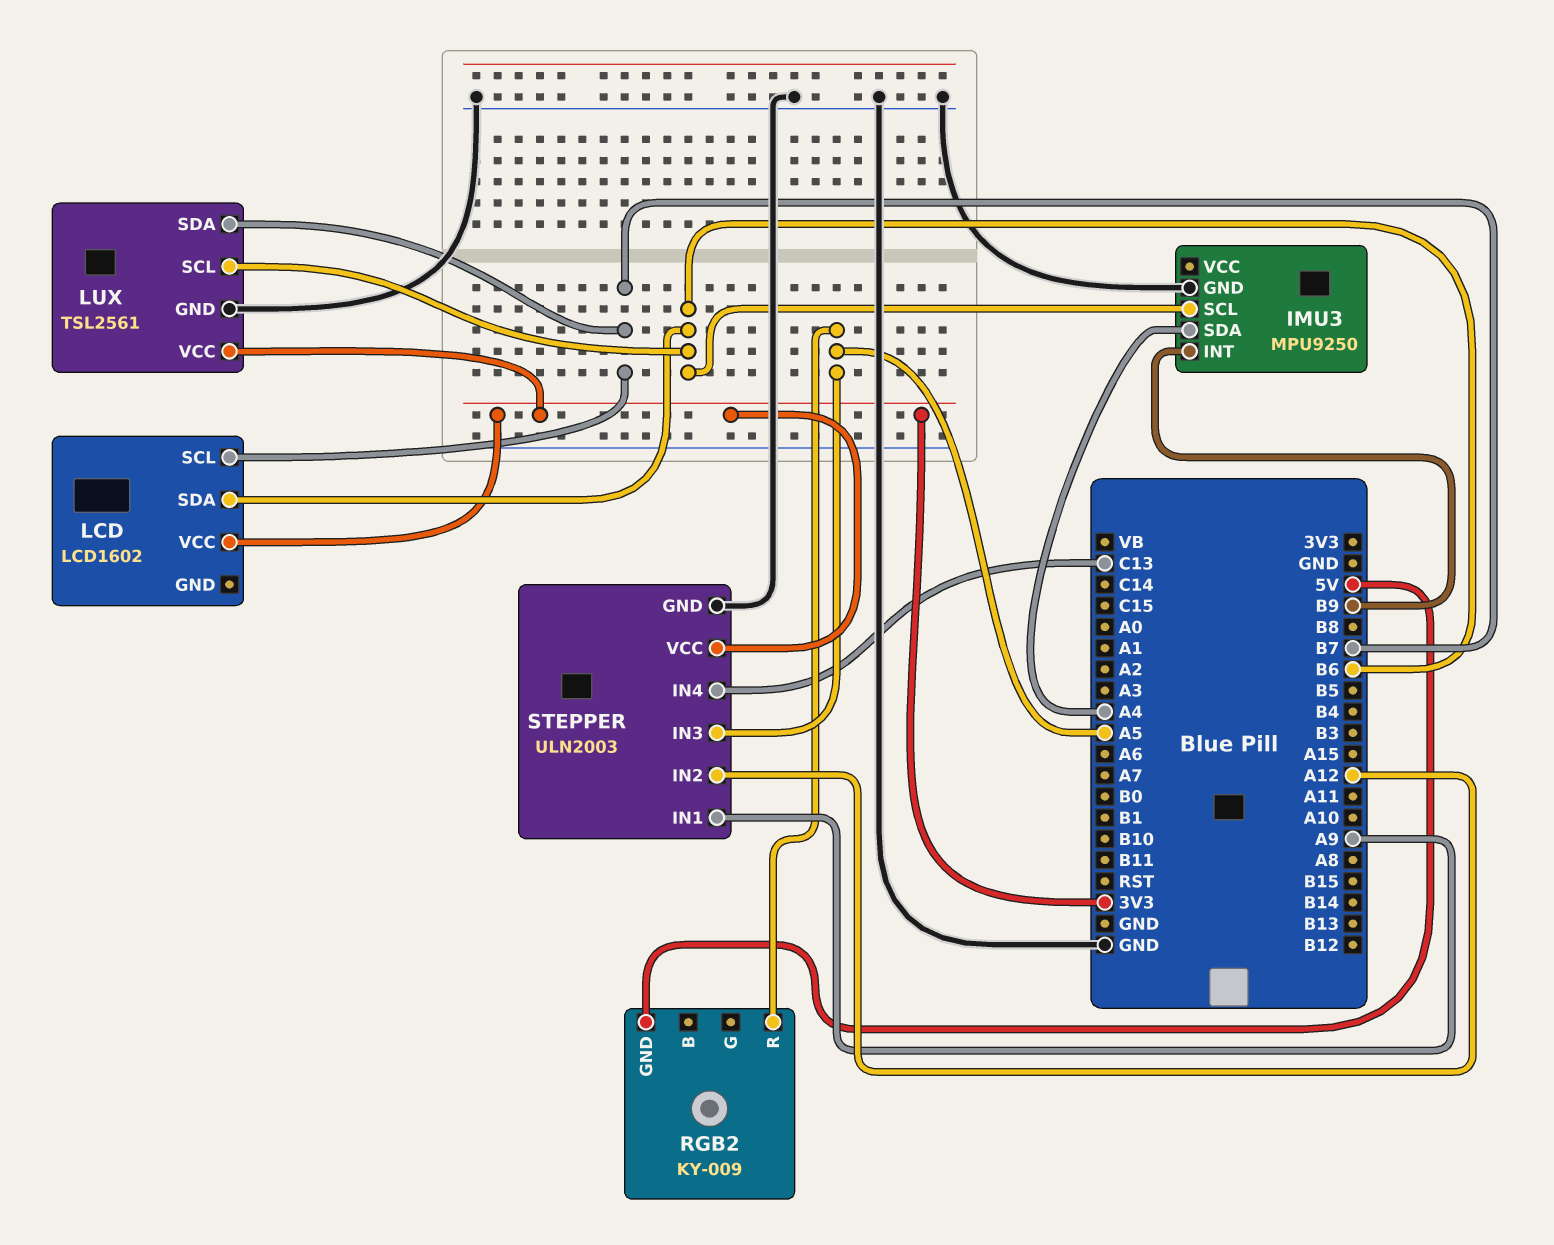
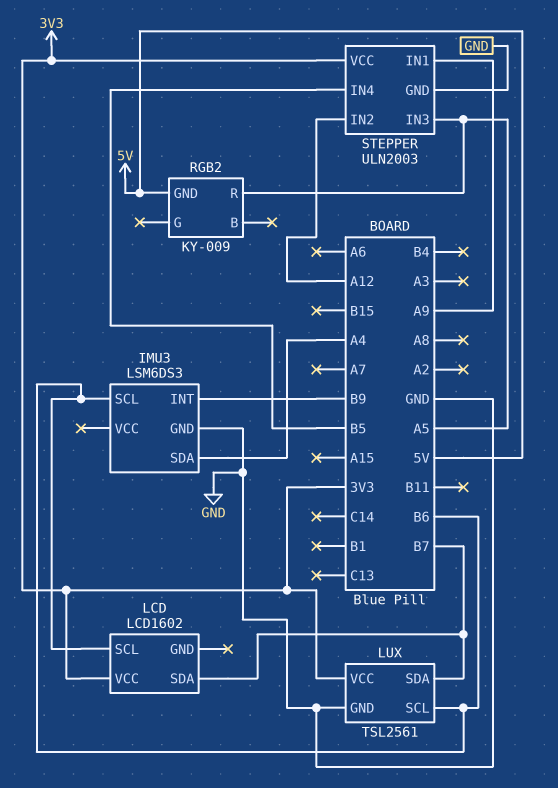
IMU3: MPU9250 -> LSM6DS3
LCD pin SCL: B7 -> B6
LCD pin SDA: B6 -> B7
STEPPER pin IN4: C13 -> B5

